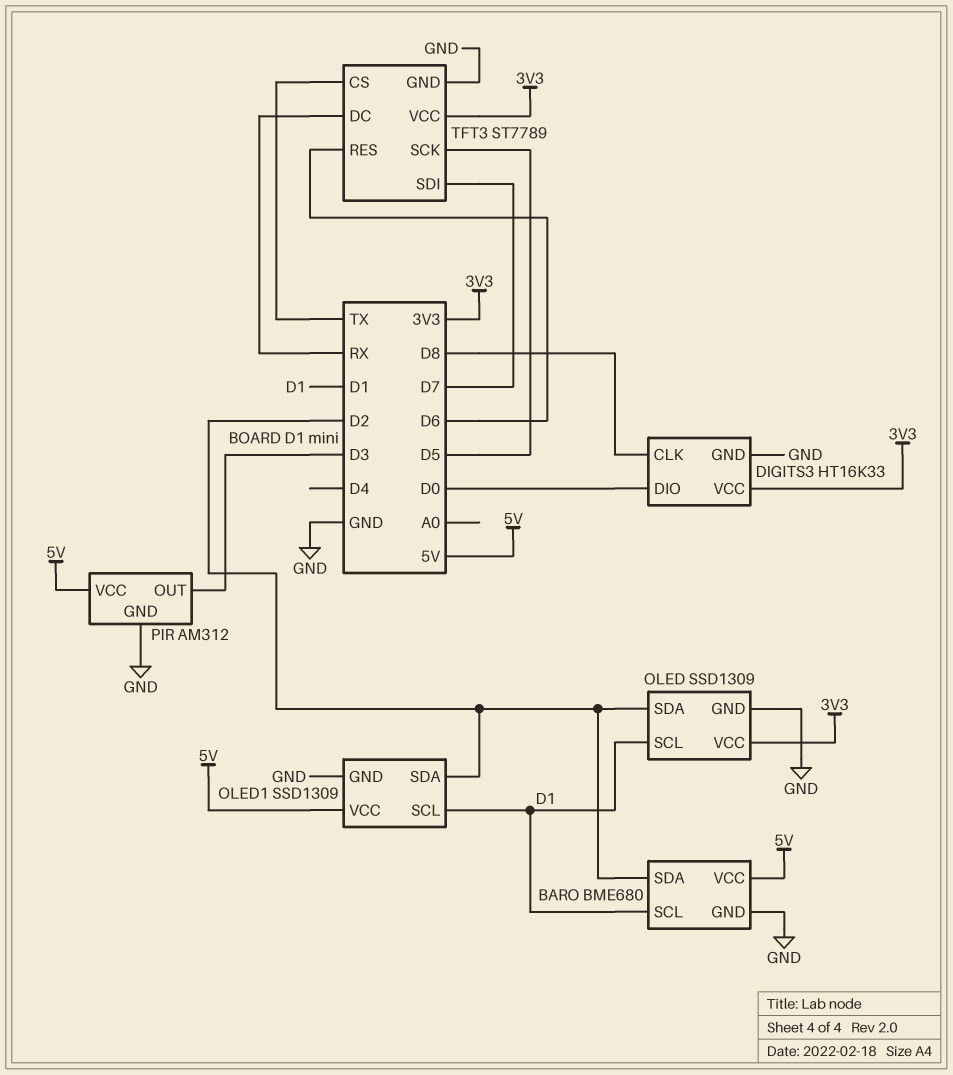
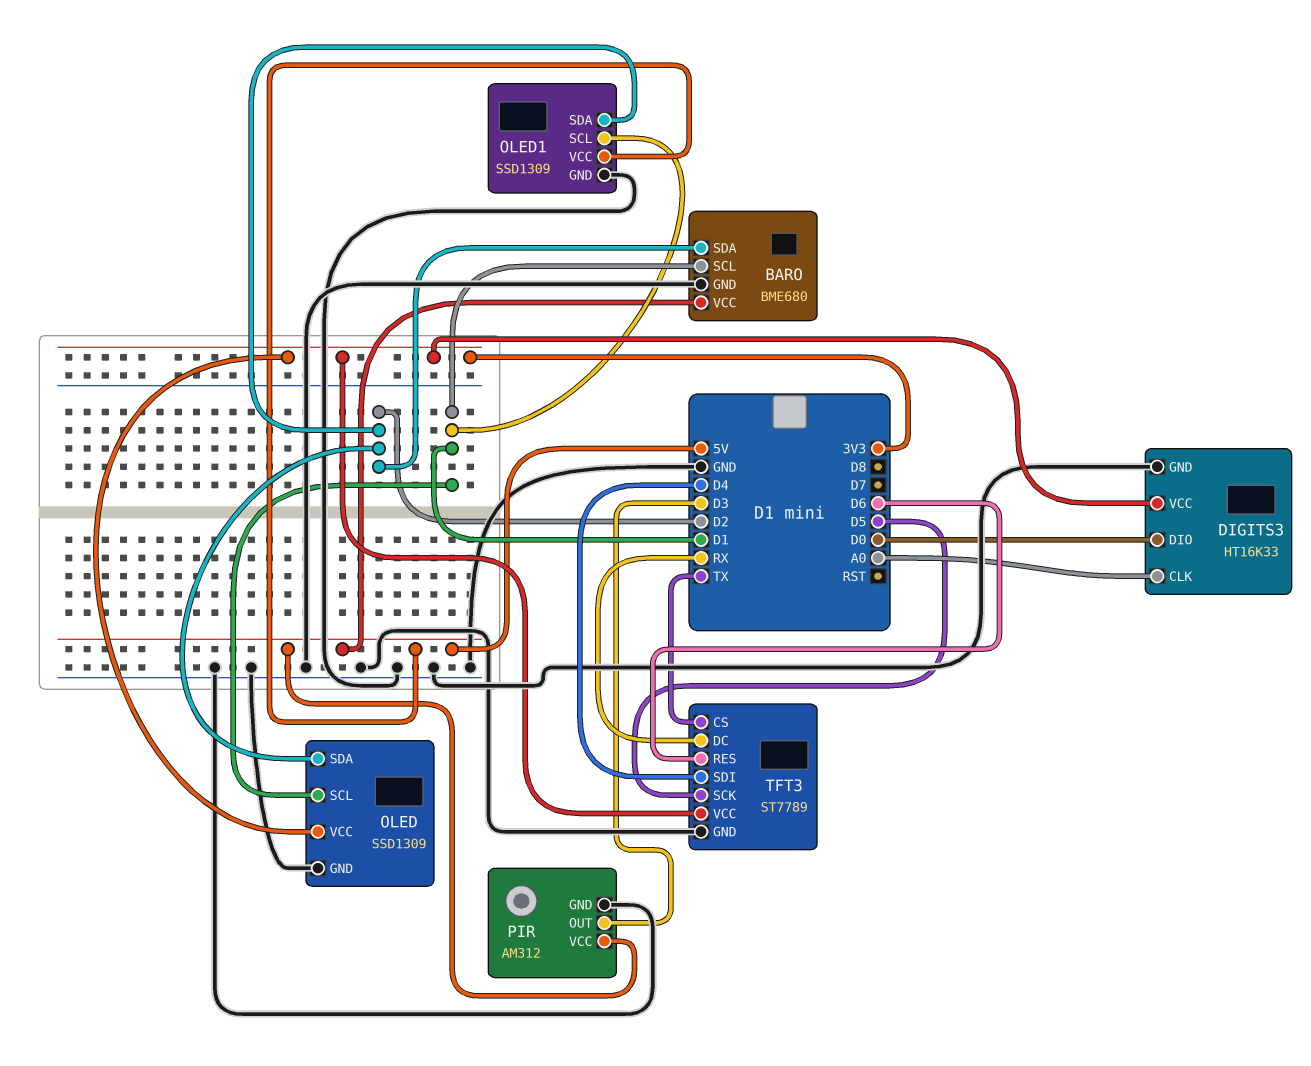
DIGITS3 pin CLK: D8 -> A0
TFT3 pin SDI: D7 -> D4

